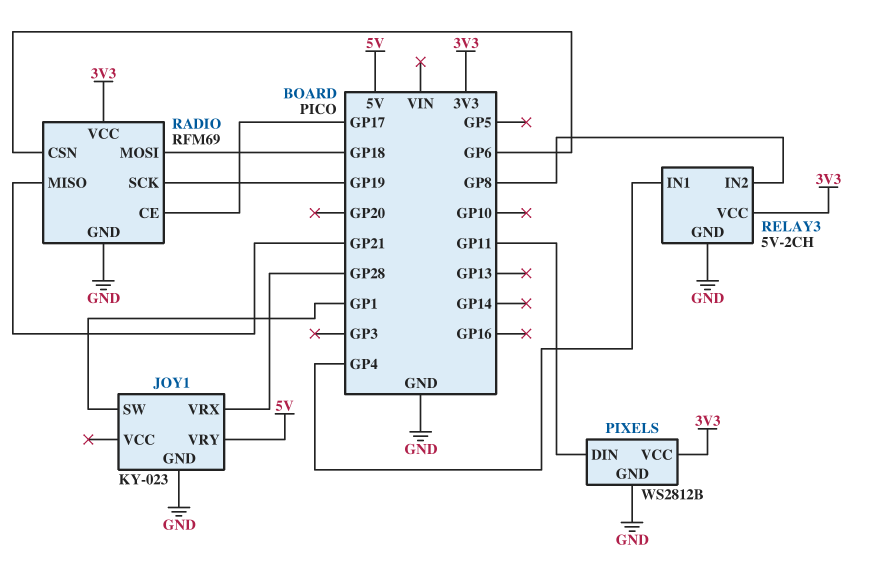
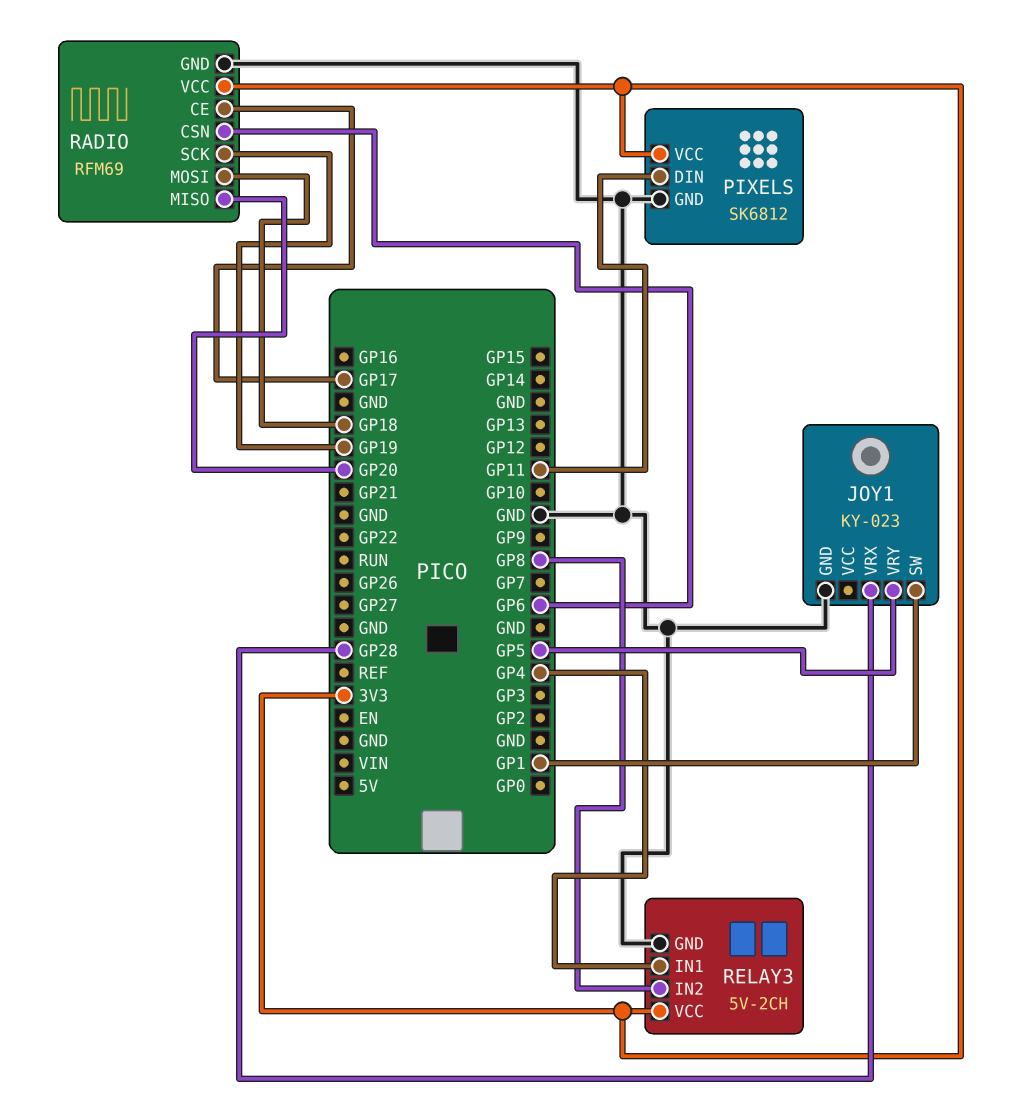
JOY1 pin VRY: 5V -> GP5
PIXELS: WS2812B -> SK6812
RADIO pin MISO: GP21 -> GP20

